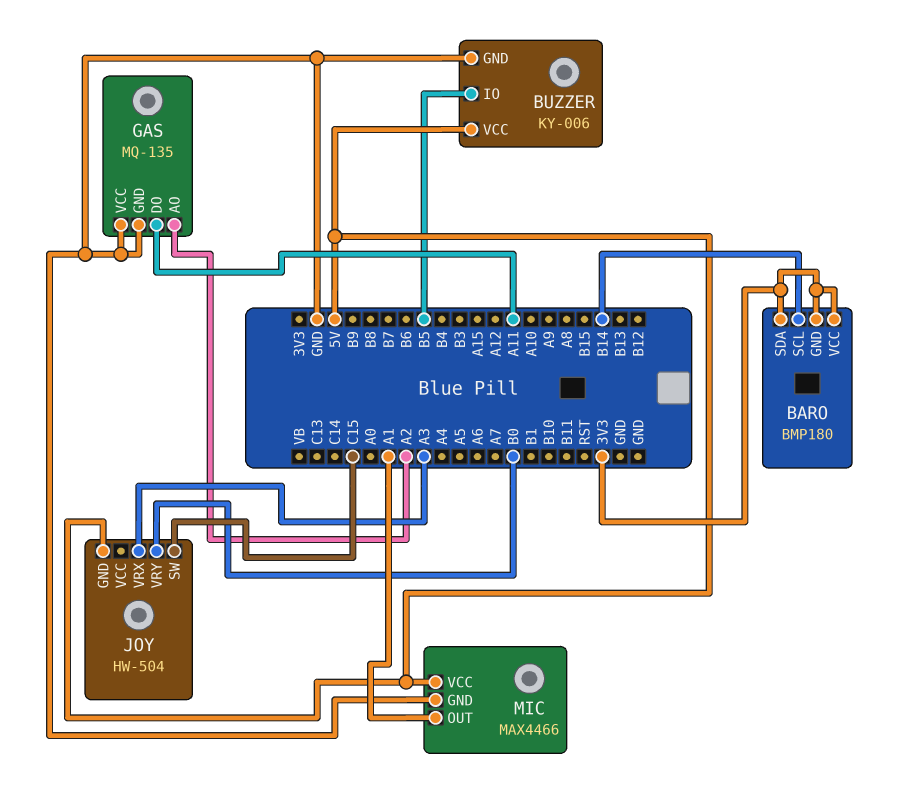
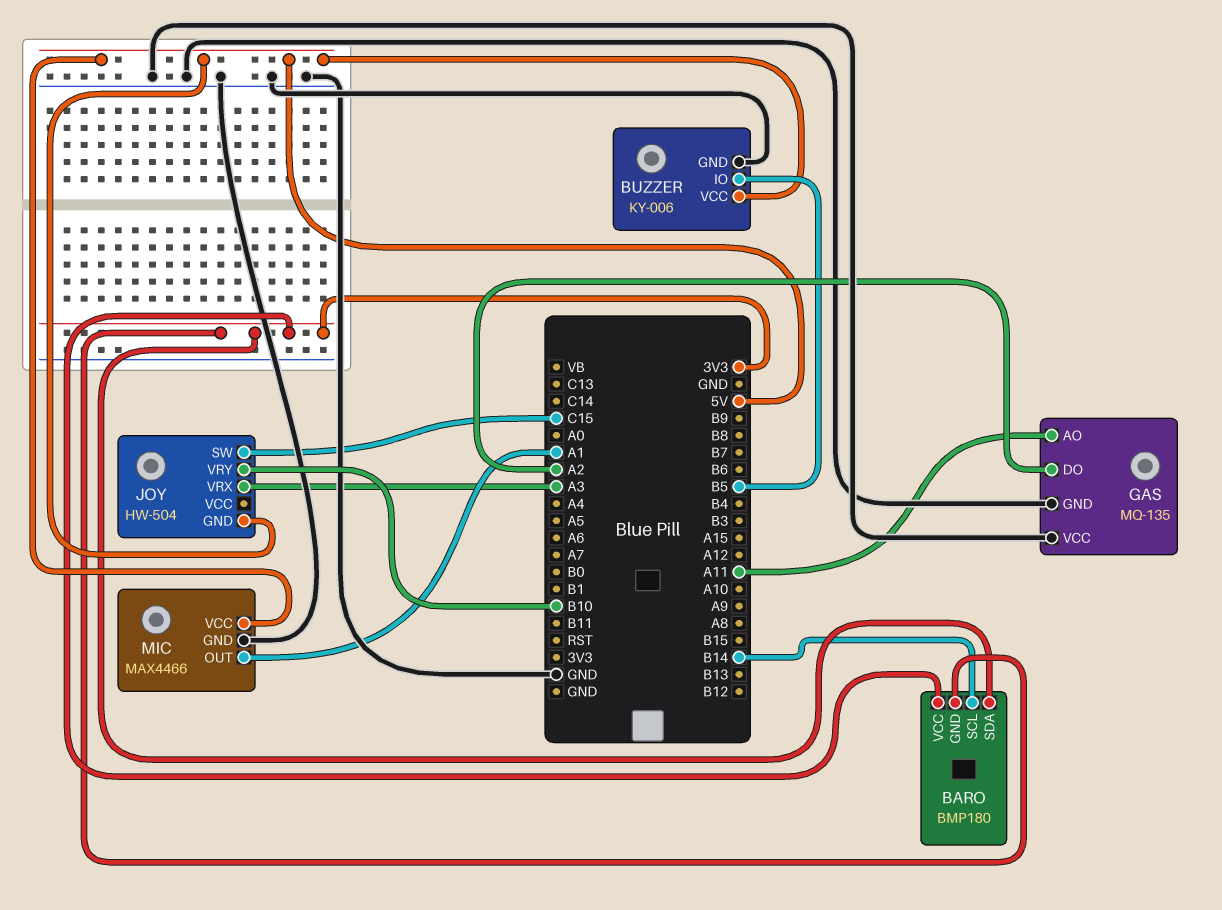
GAS pin AO: A2 -> A11
GAS pin DO: A11 -> A2
JOY pin VRY: B0 -> B10

